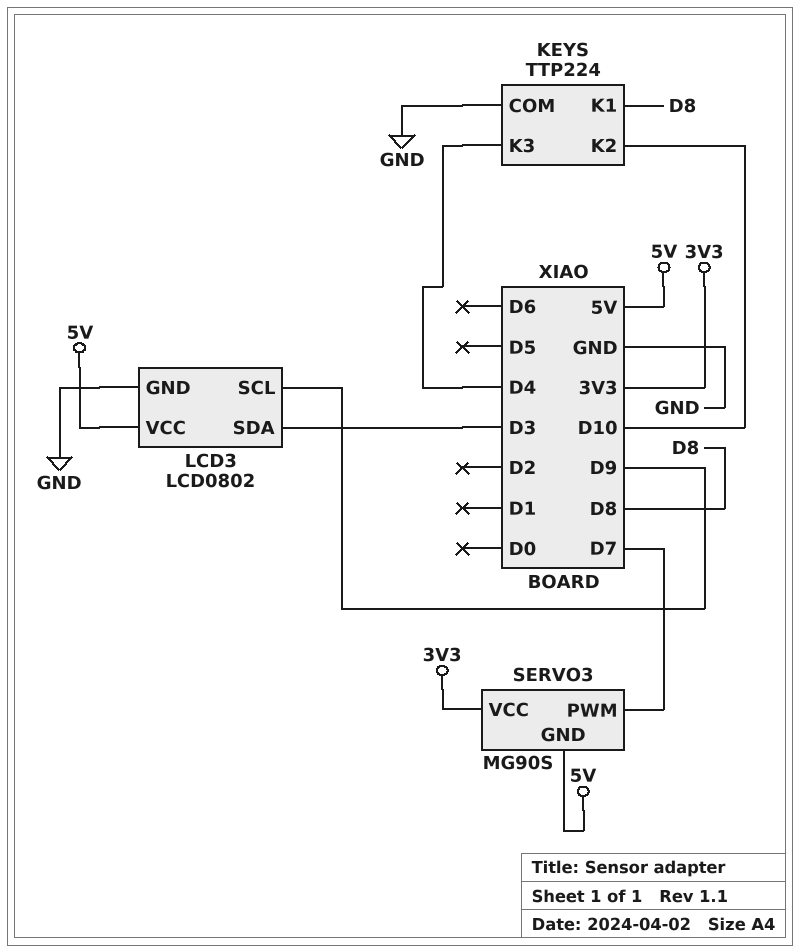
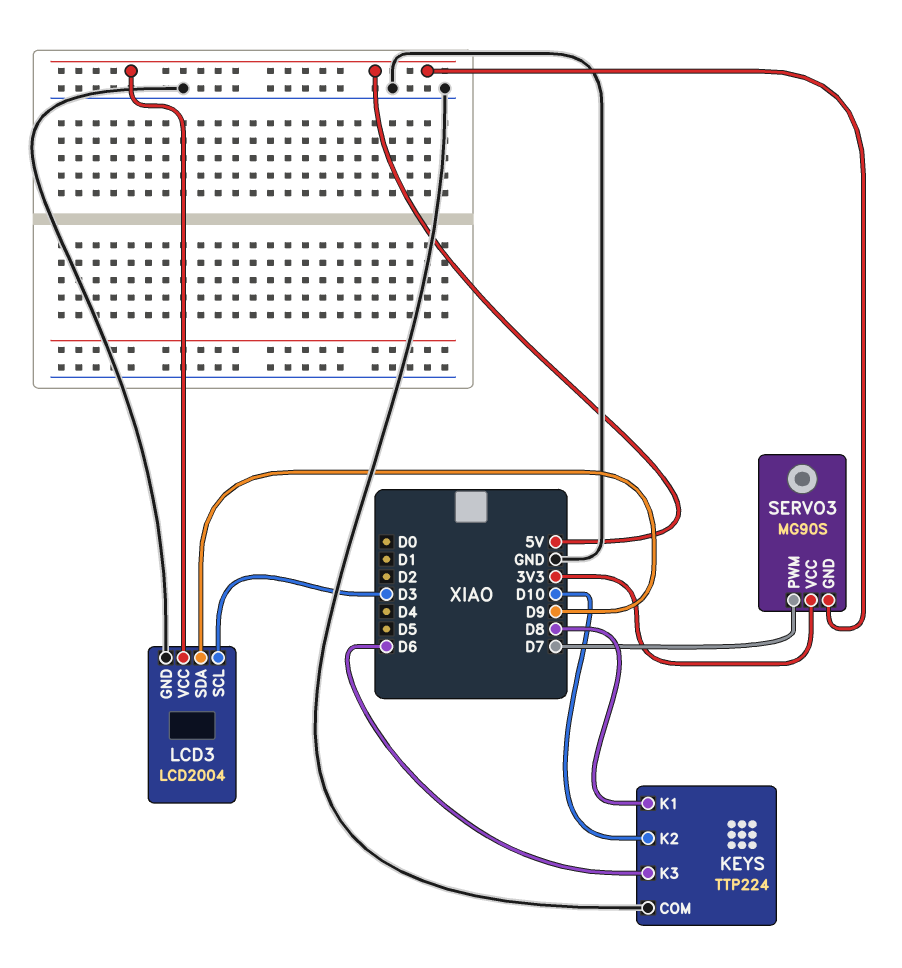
KEYS pin K3: D4 -> D6
LCD3: LCD0802 -> LCD2004
LCD3 pin SCL: D9 -> D3
LCD3 pin SDA: D3 -> D9

